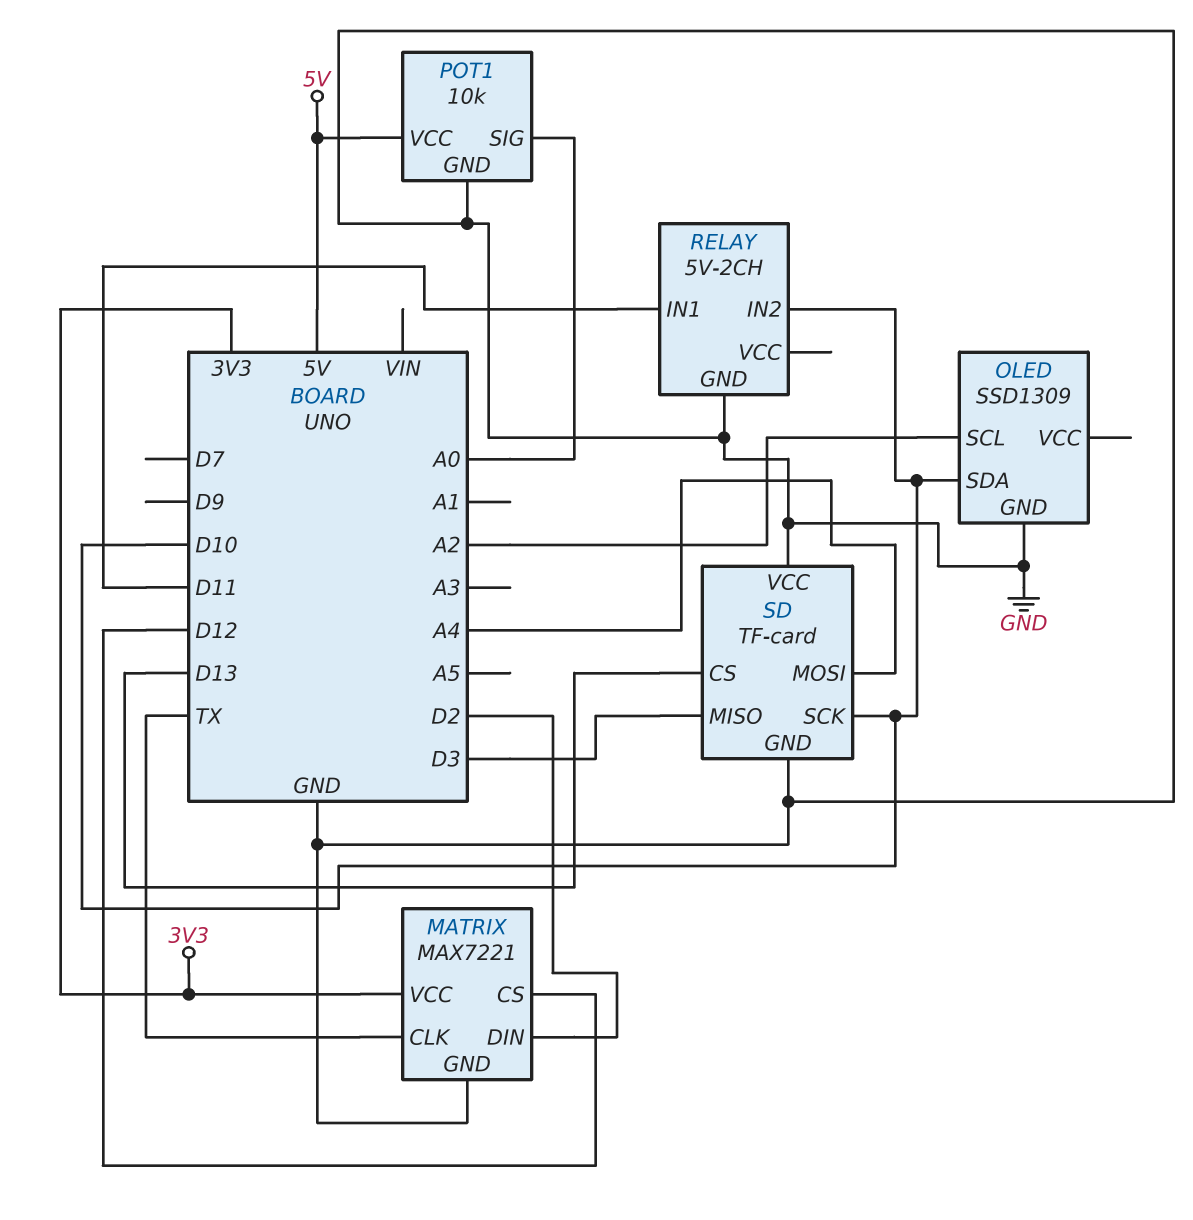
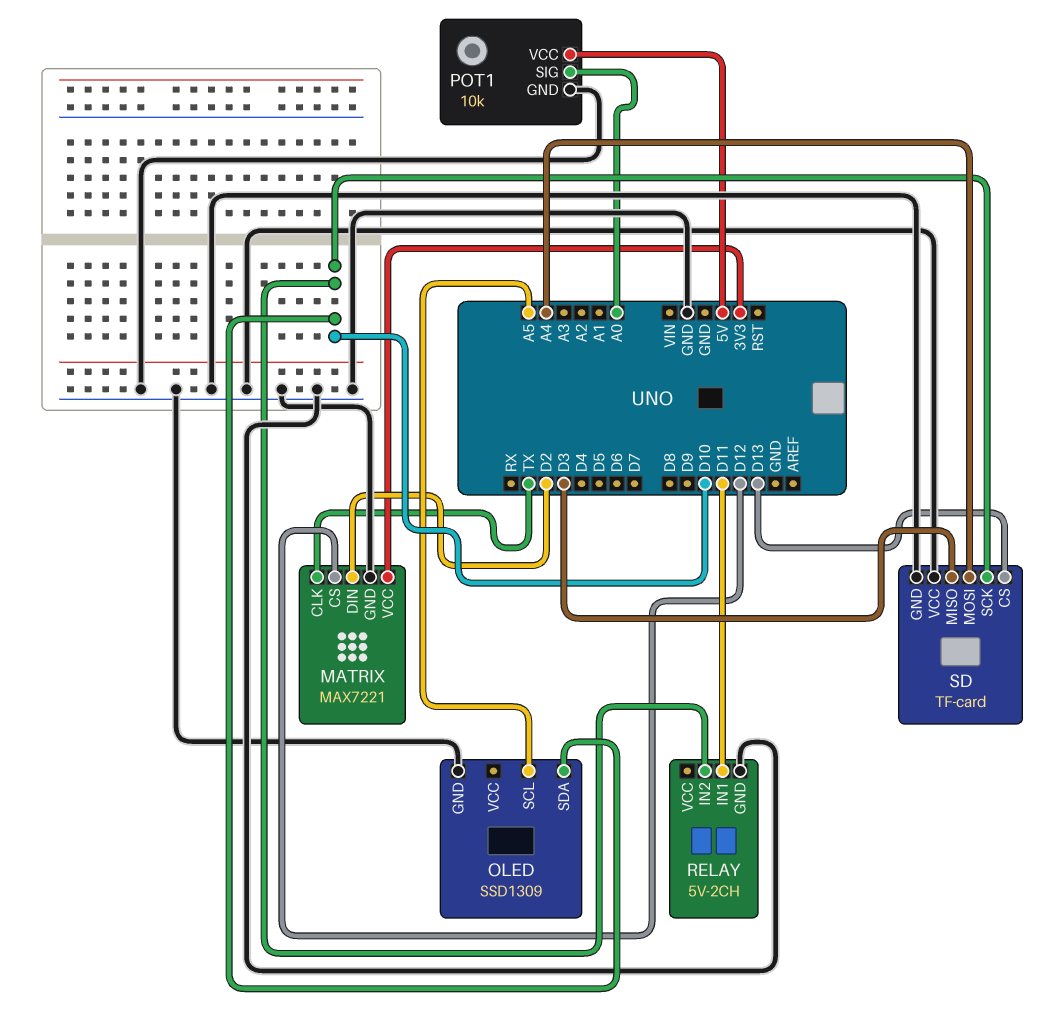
OLED pin SCL: A2 -> A5

